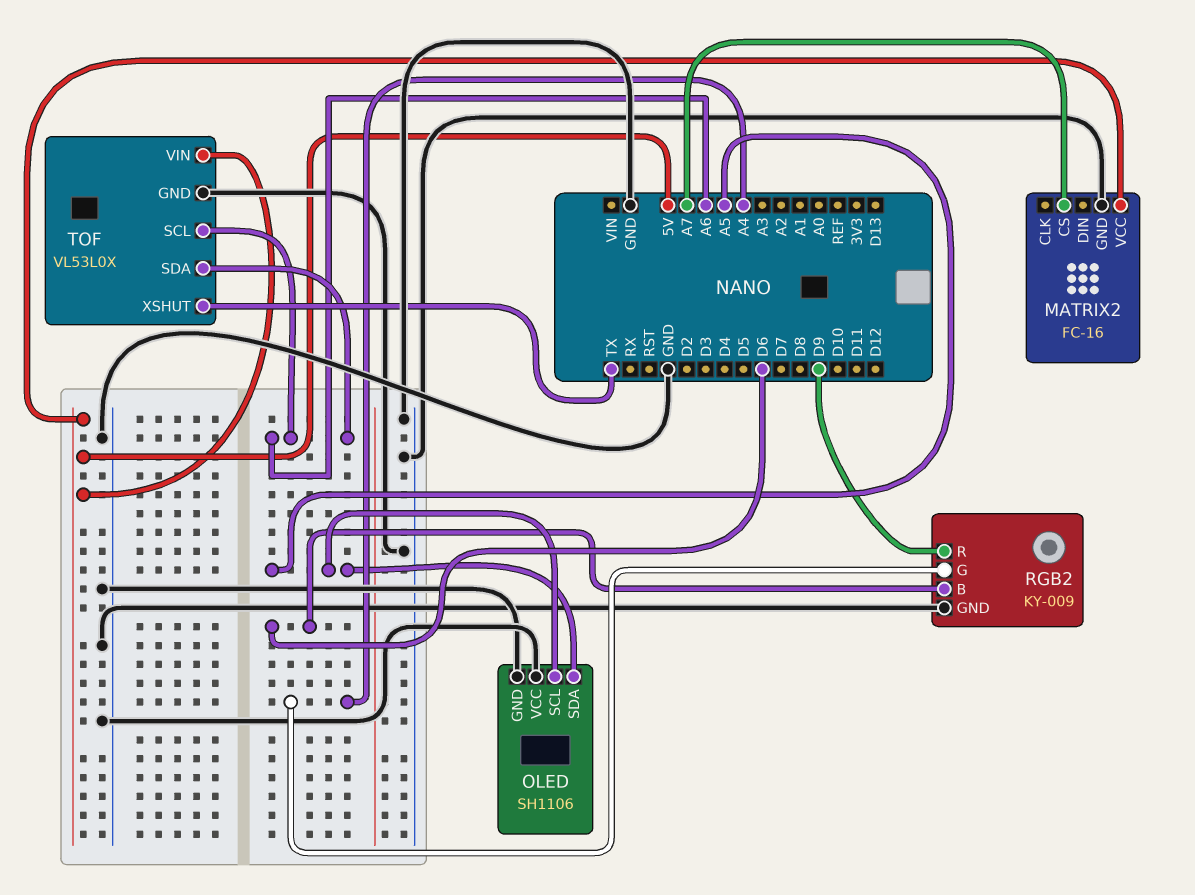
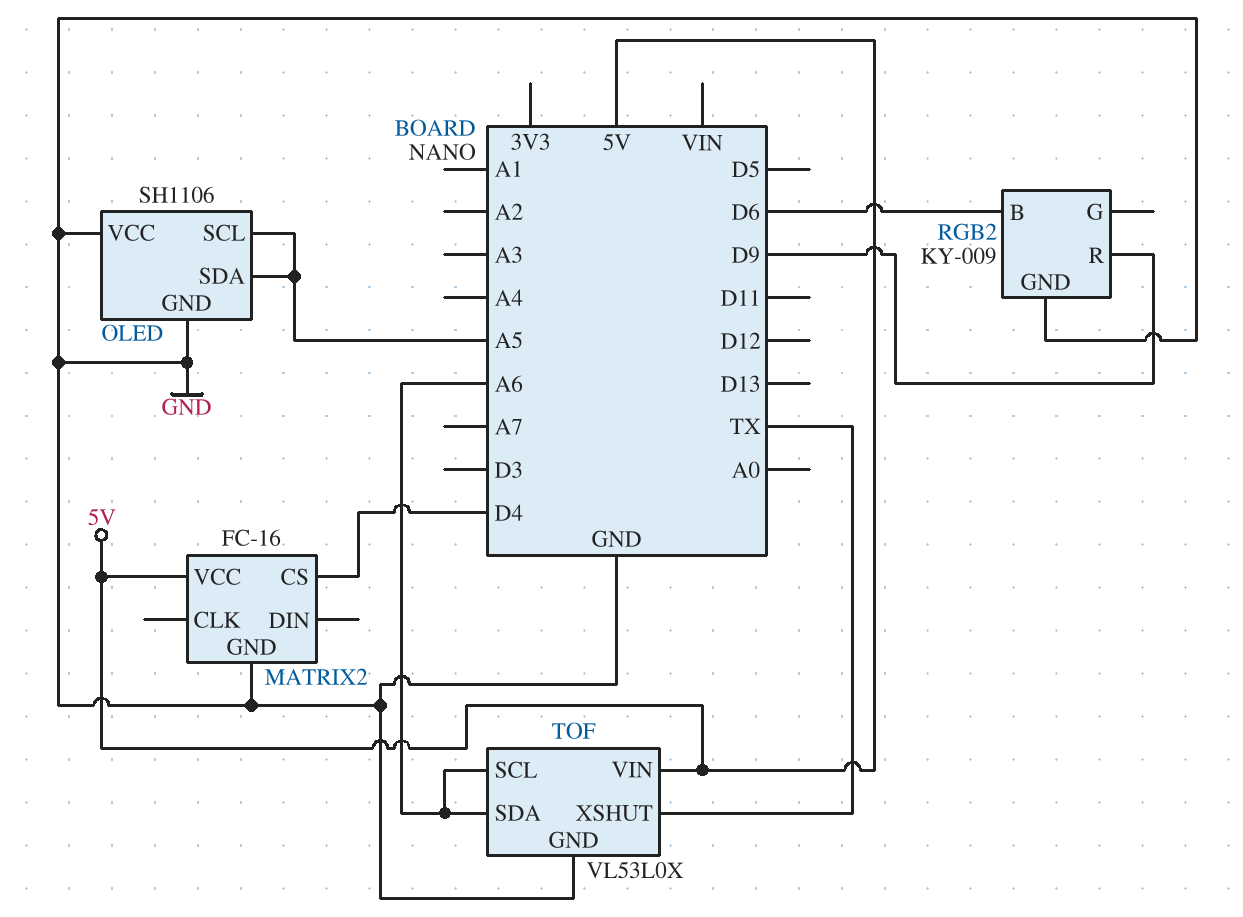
MATRIX2 pin CS: A7 -> D4
RGB2 pin G: A4 -> none

